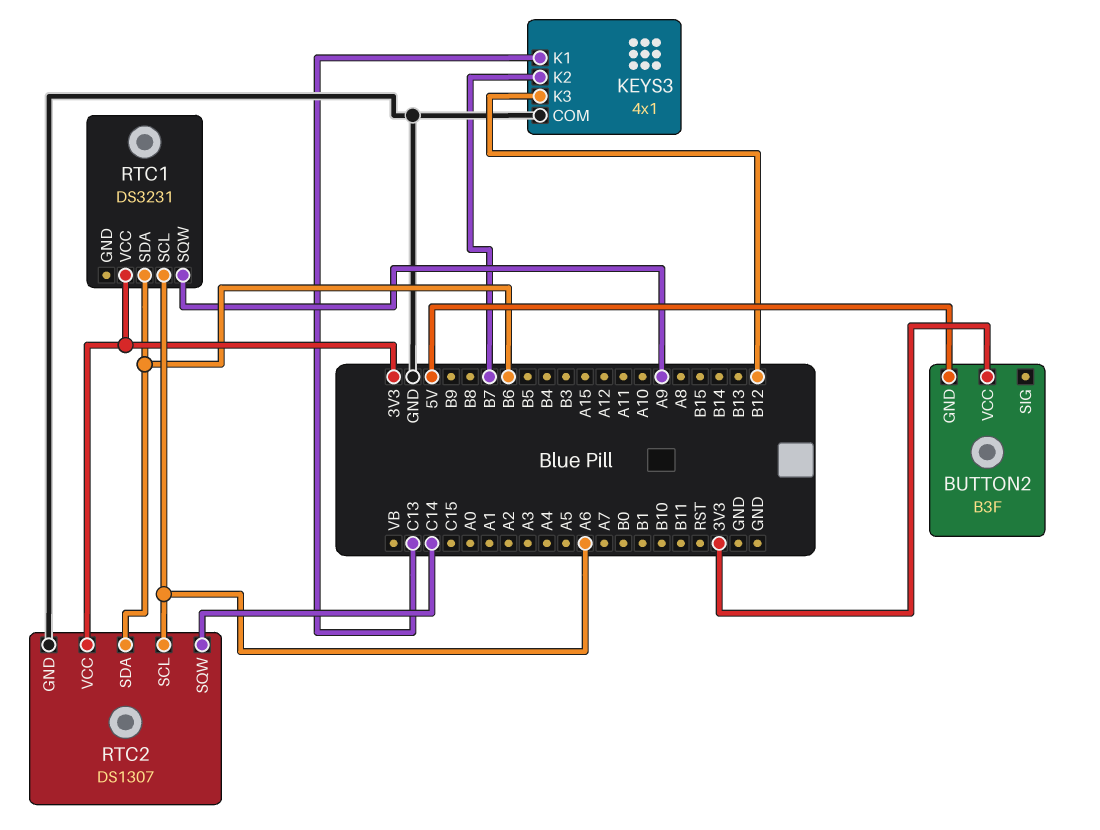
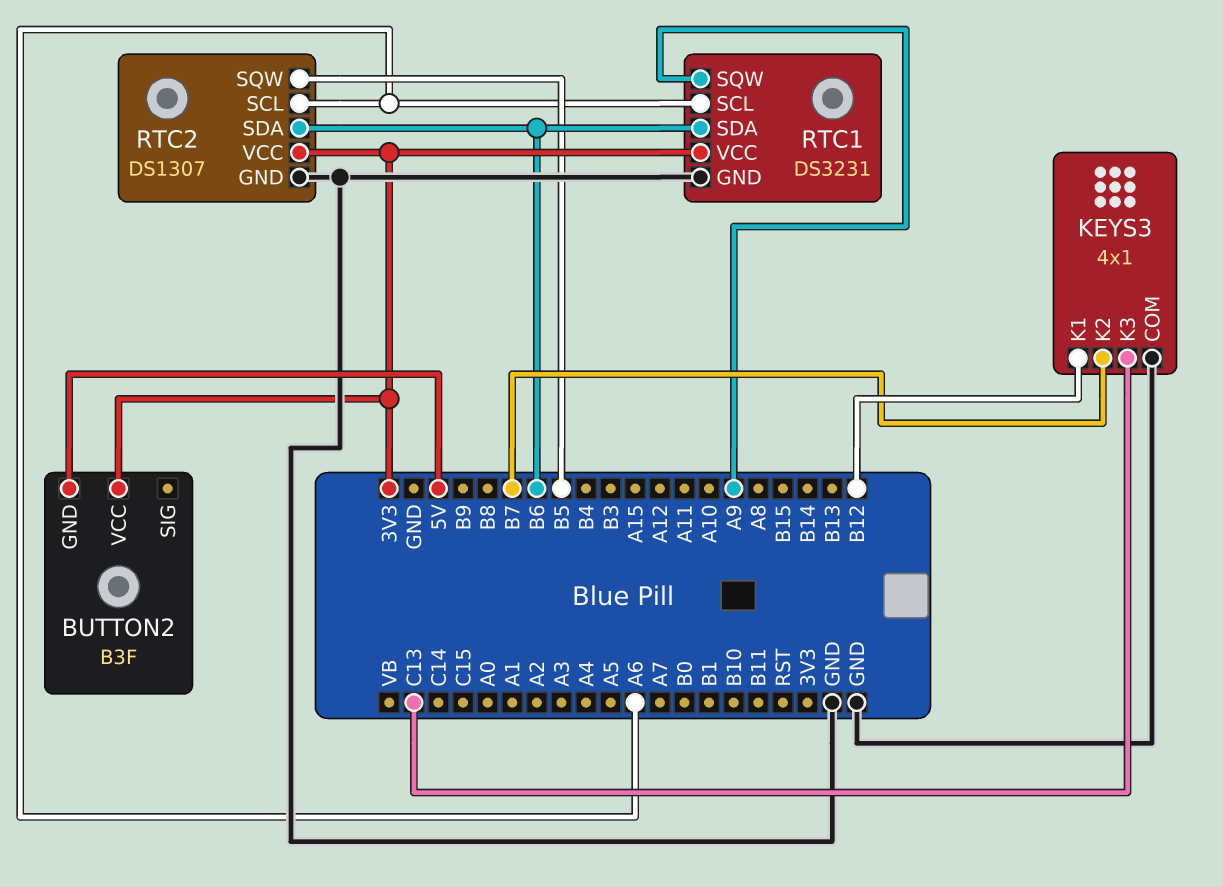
KEYS3 pin K1: C13 -> B12
KEYS3 pin K3: B12 -> C13
RTC1 pin GND: none -> GND
RTC2 pin SQW: C14 -> B5

